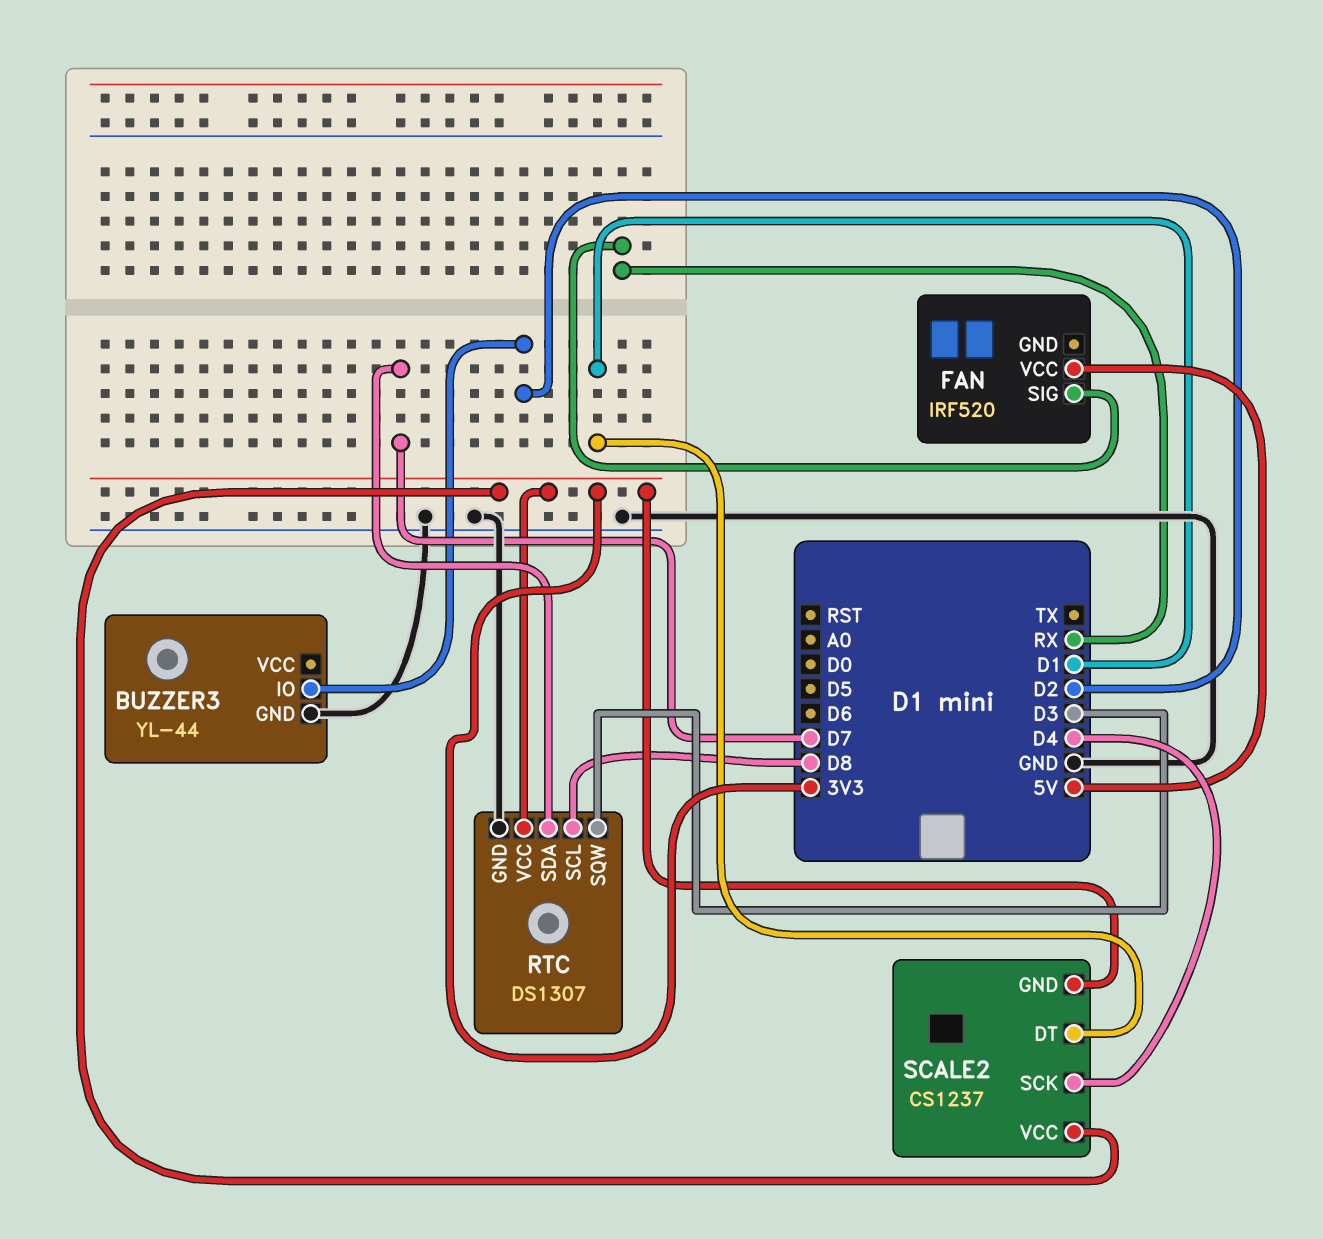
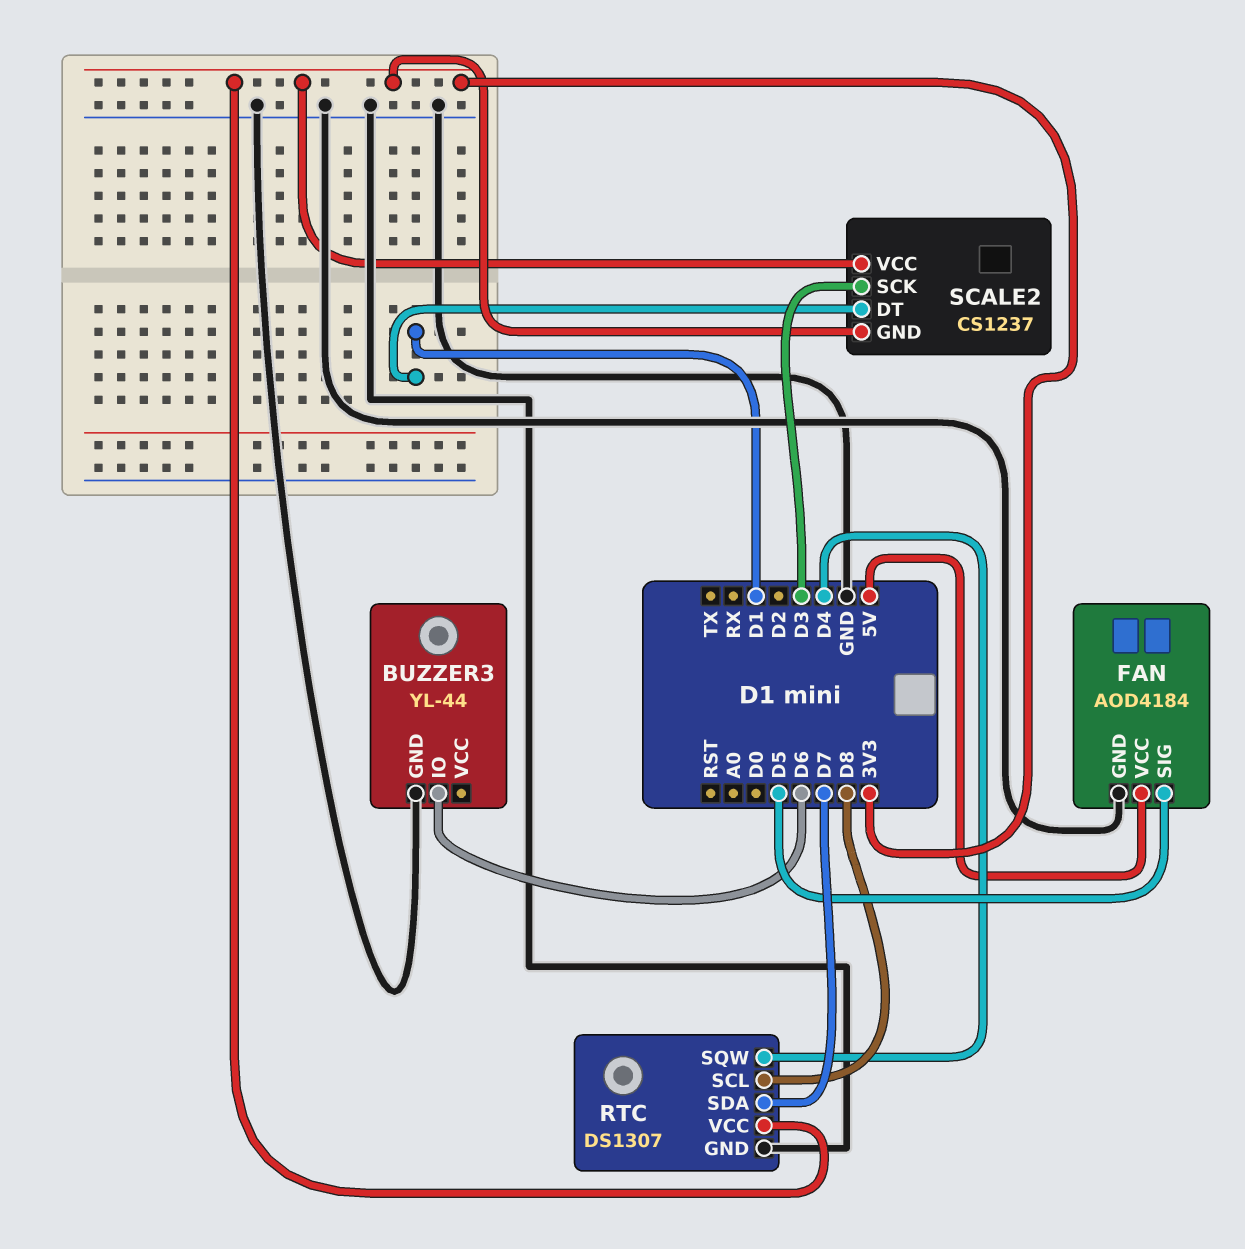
BUZZER3 pin IO: D2 -> D6
FAN: IRF520 -> AOD4184
FAN pin GND: none -> GND
FAN pin SIG: RX -> D5
RTC pin SQW: D3 -> D4
SCALE2 pin SCK: D4 -> D3

